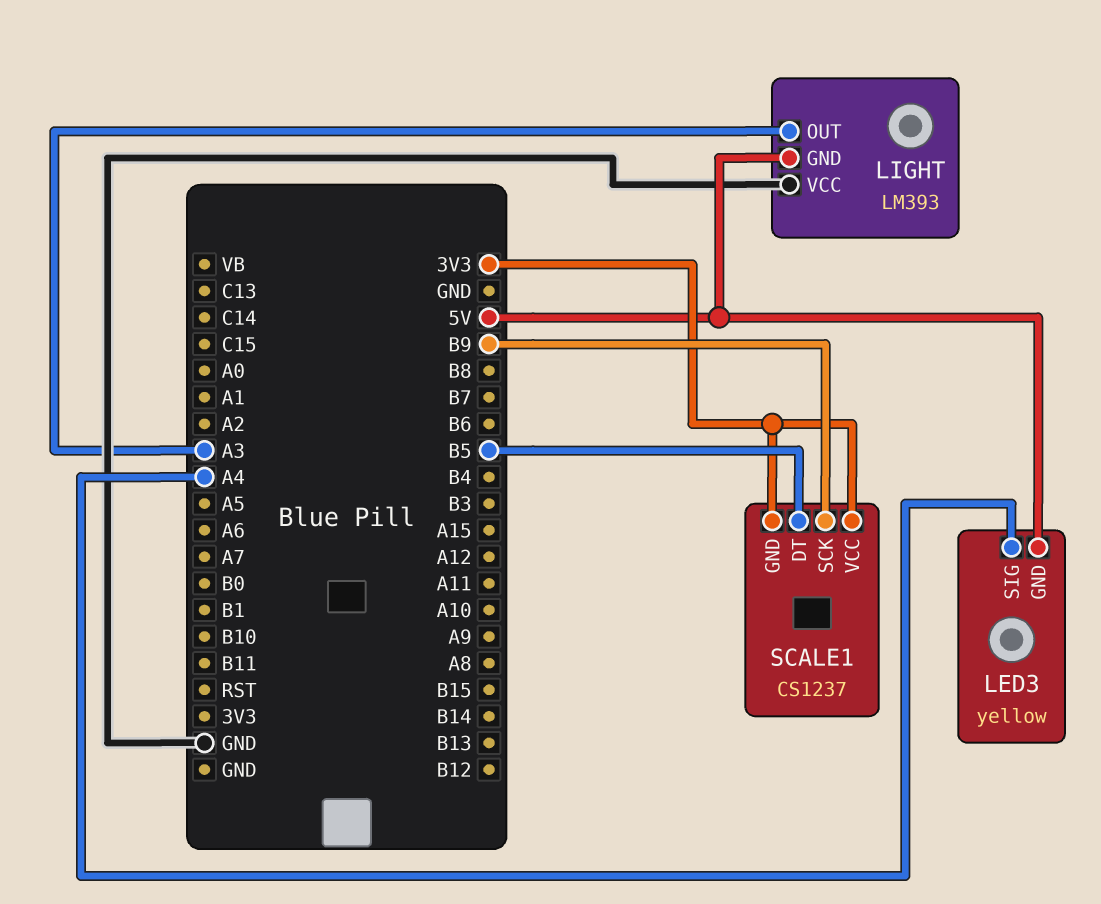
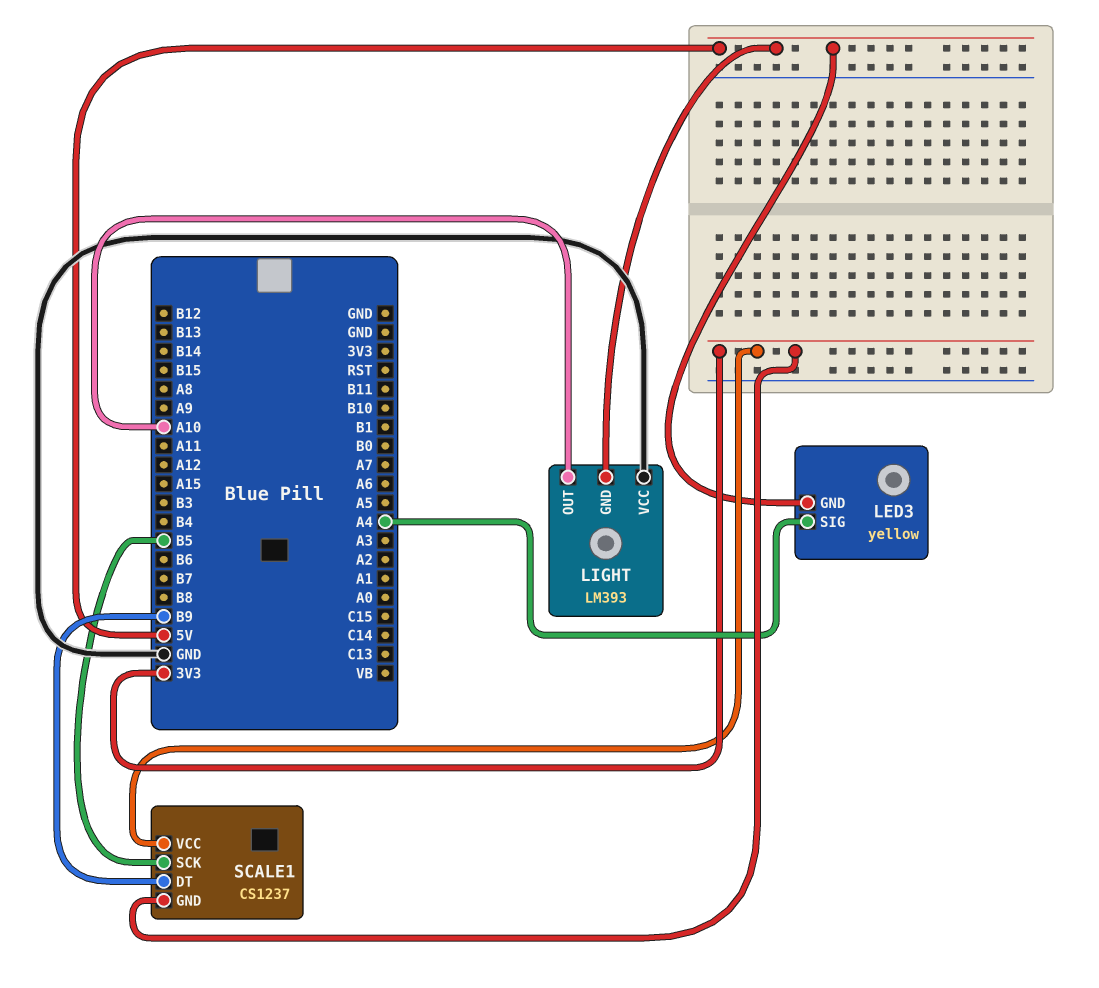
LIGHT pin OUT: A3 -> A10
SCALE1 pin DT: B5 -> B9
SCALE1 pin SCK: B9 -> B5

